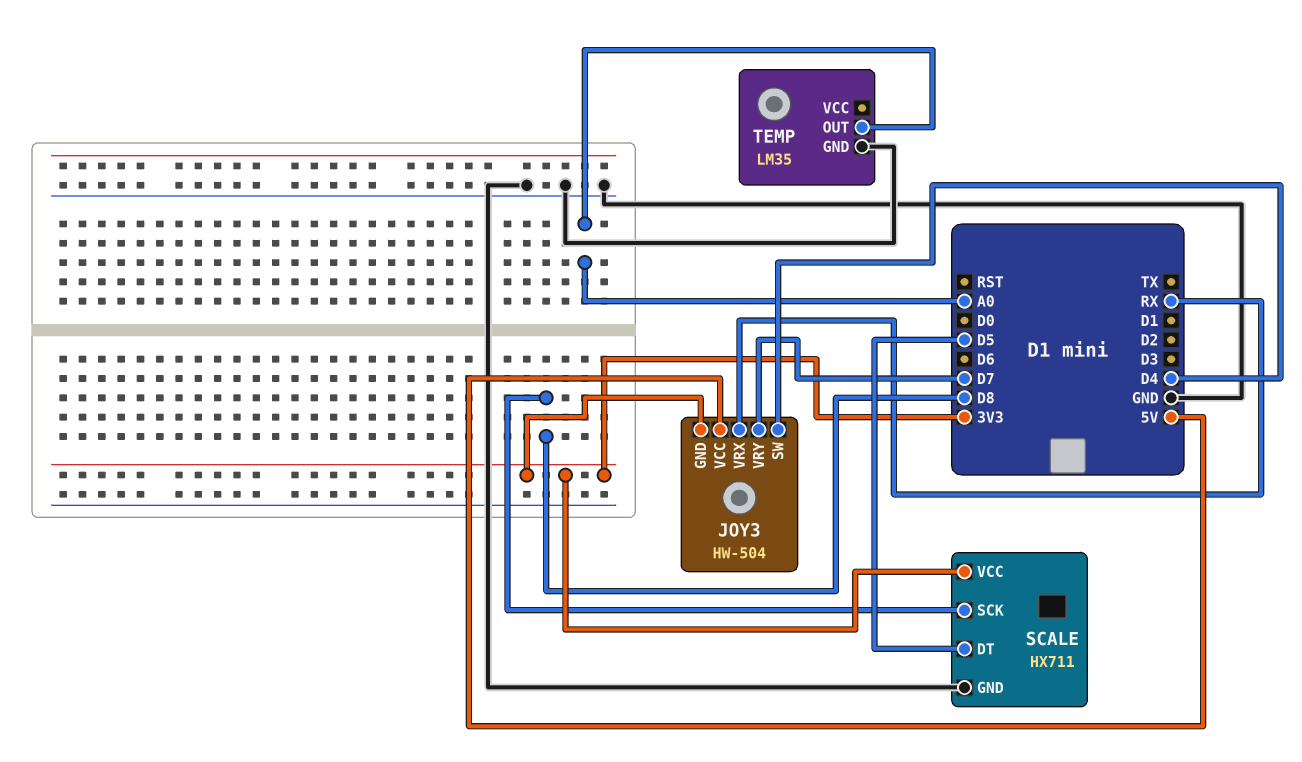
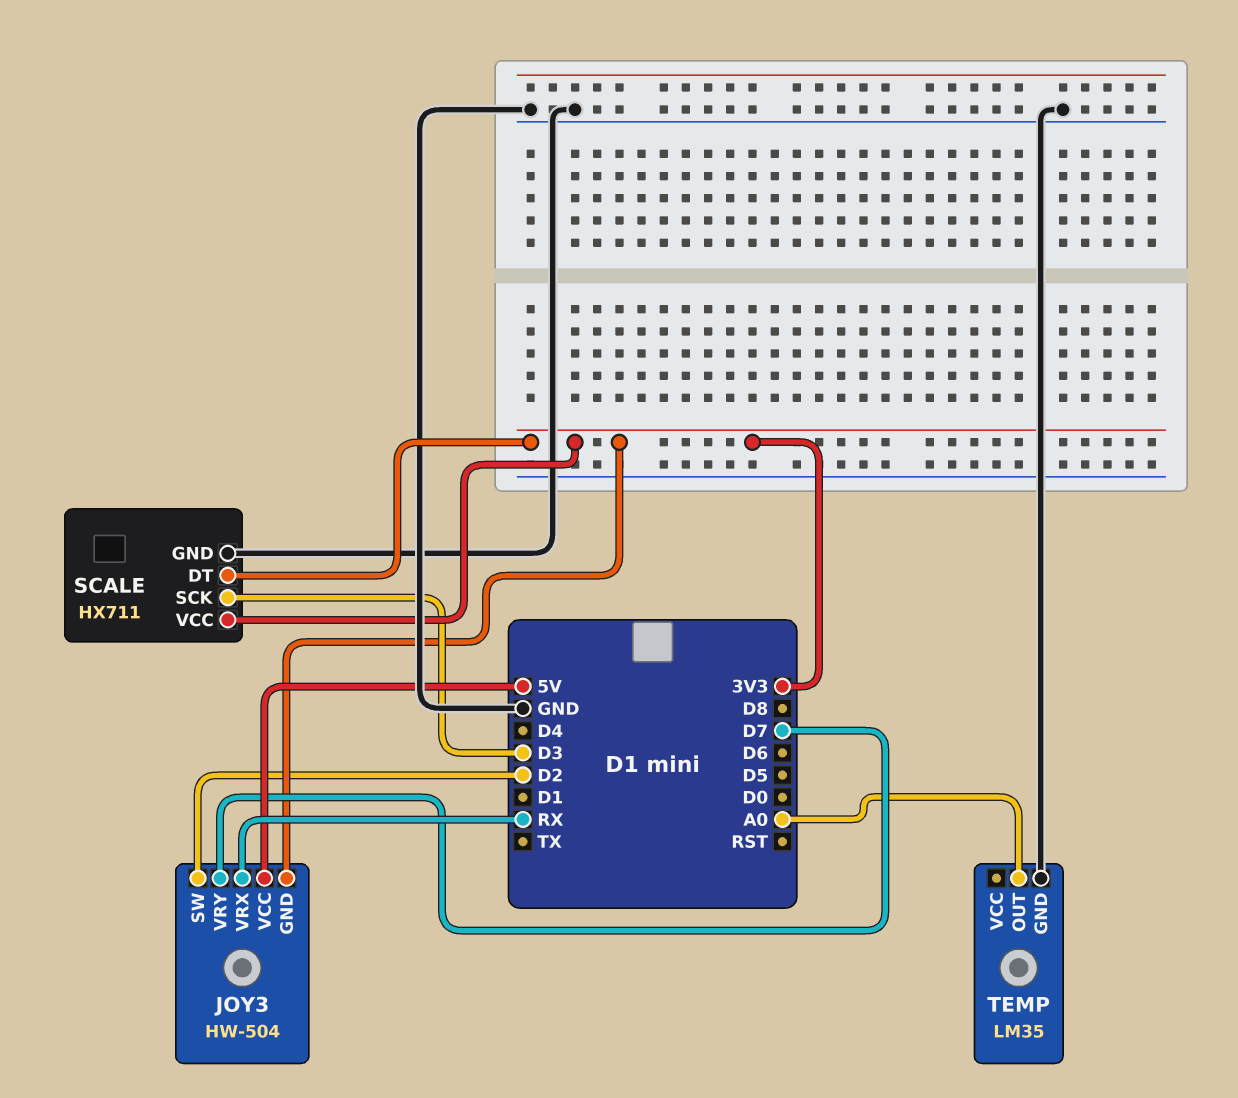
JOY3 pin SW: D4 -> D2
SCALE pin DT: D5 -> 3V3
SCALE pin SCK: D8 -> D3

